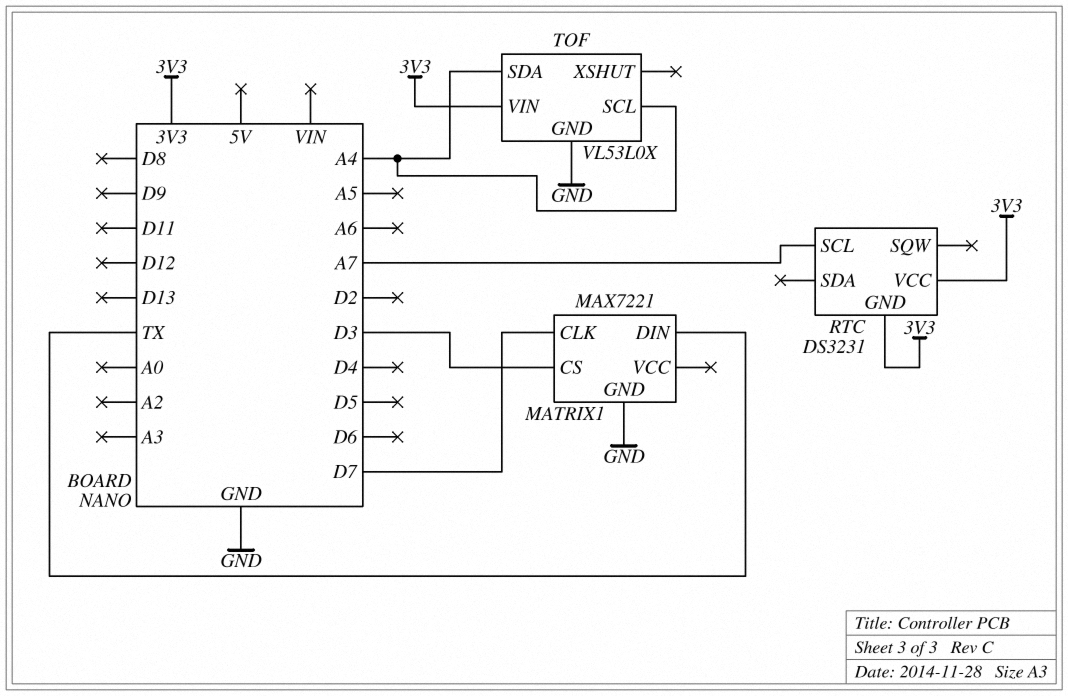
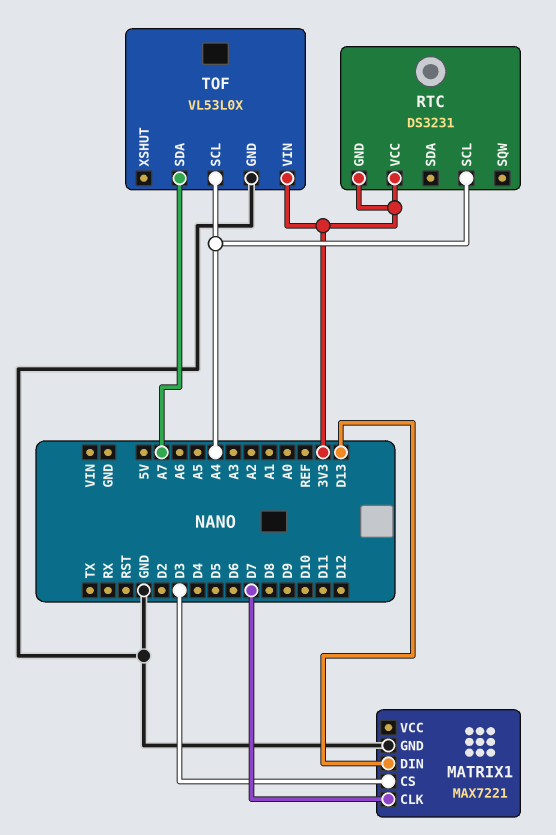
MATRIX1 pin DIN: TX -> D13
RTC pin SCL: A7 -> A4
TOF pin SDA: A4 -> A7

